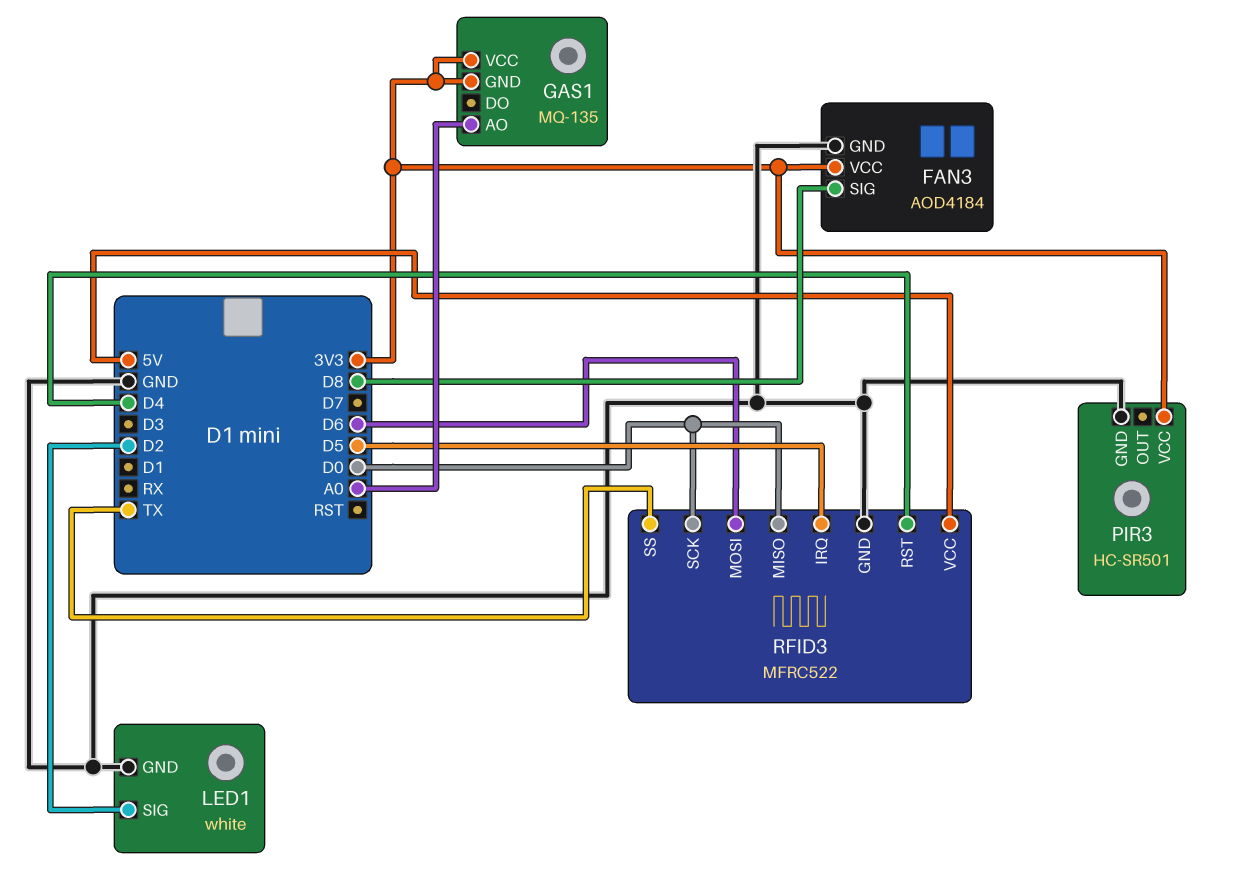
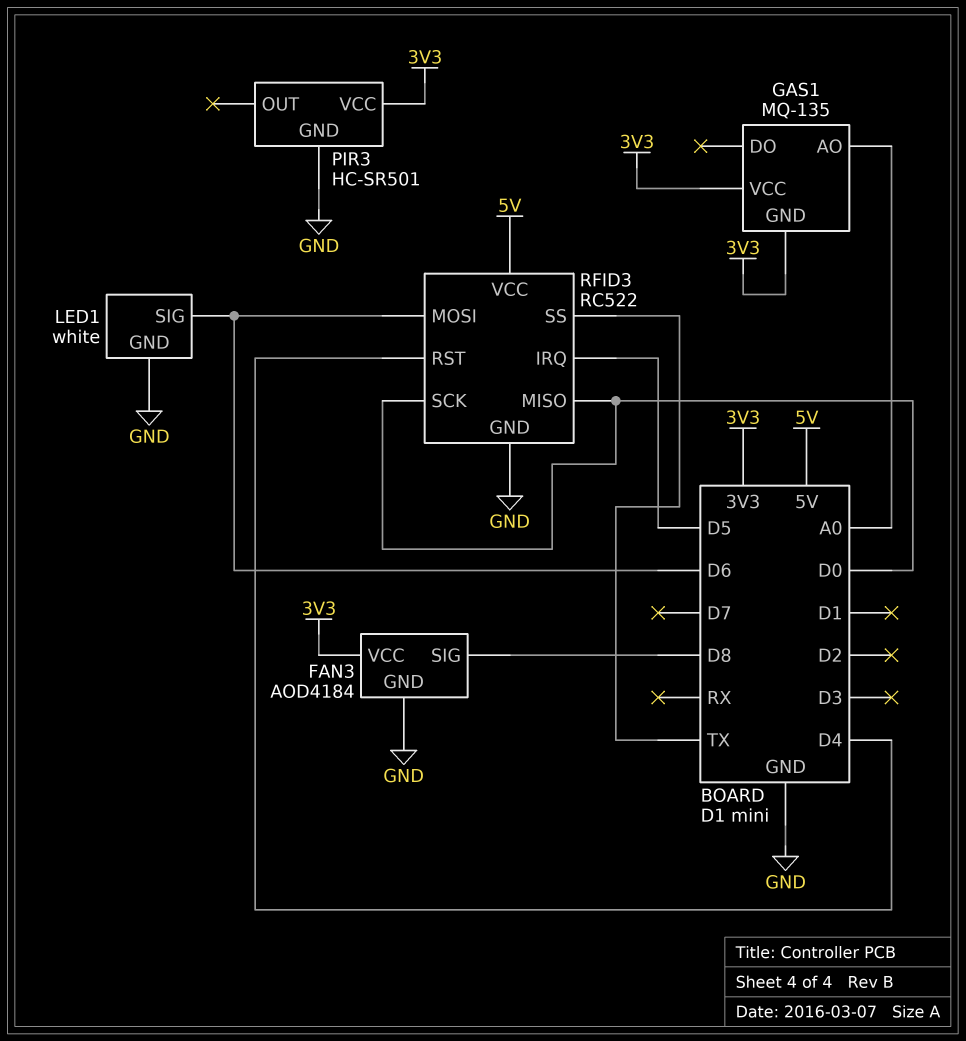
LED1 pin SIG: D2 -> D6
RFID3: MFRC522 -> RC522

